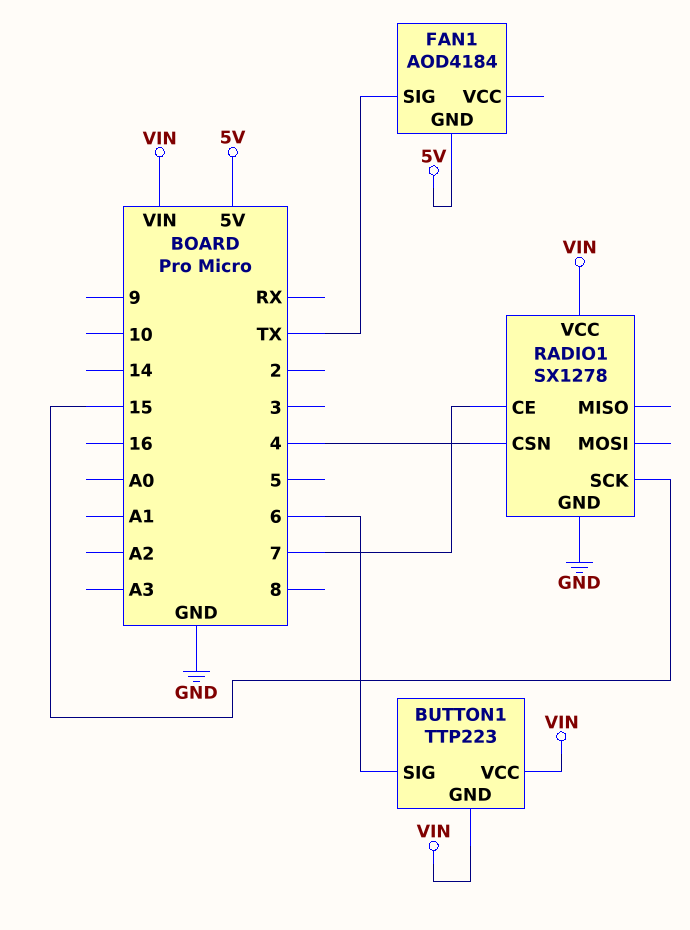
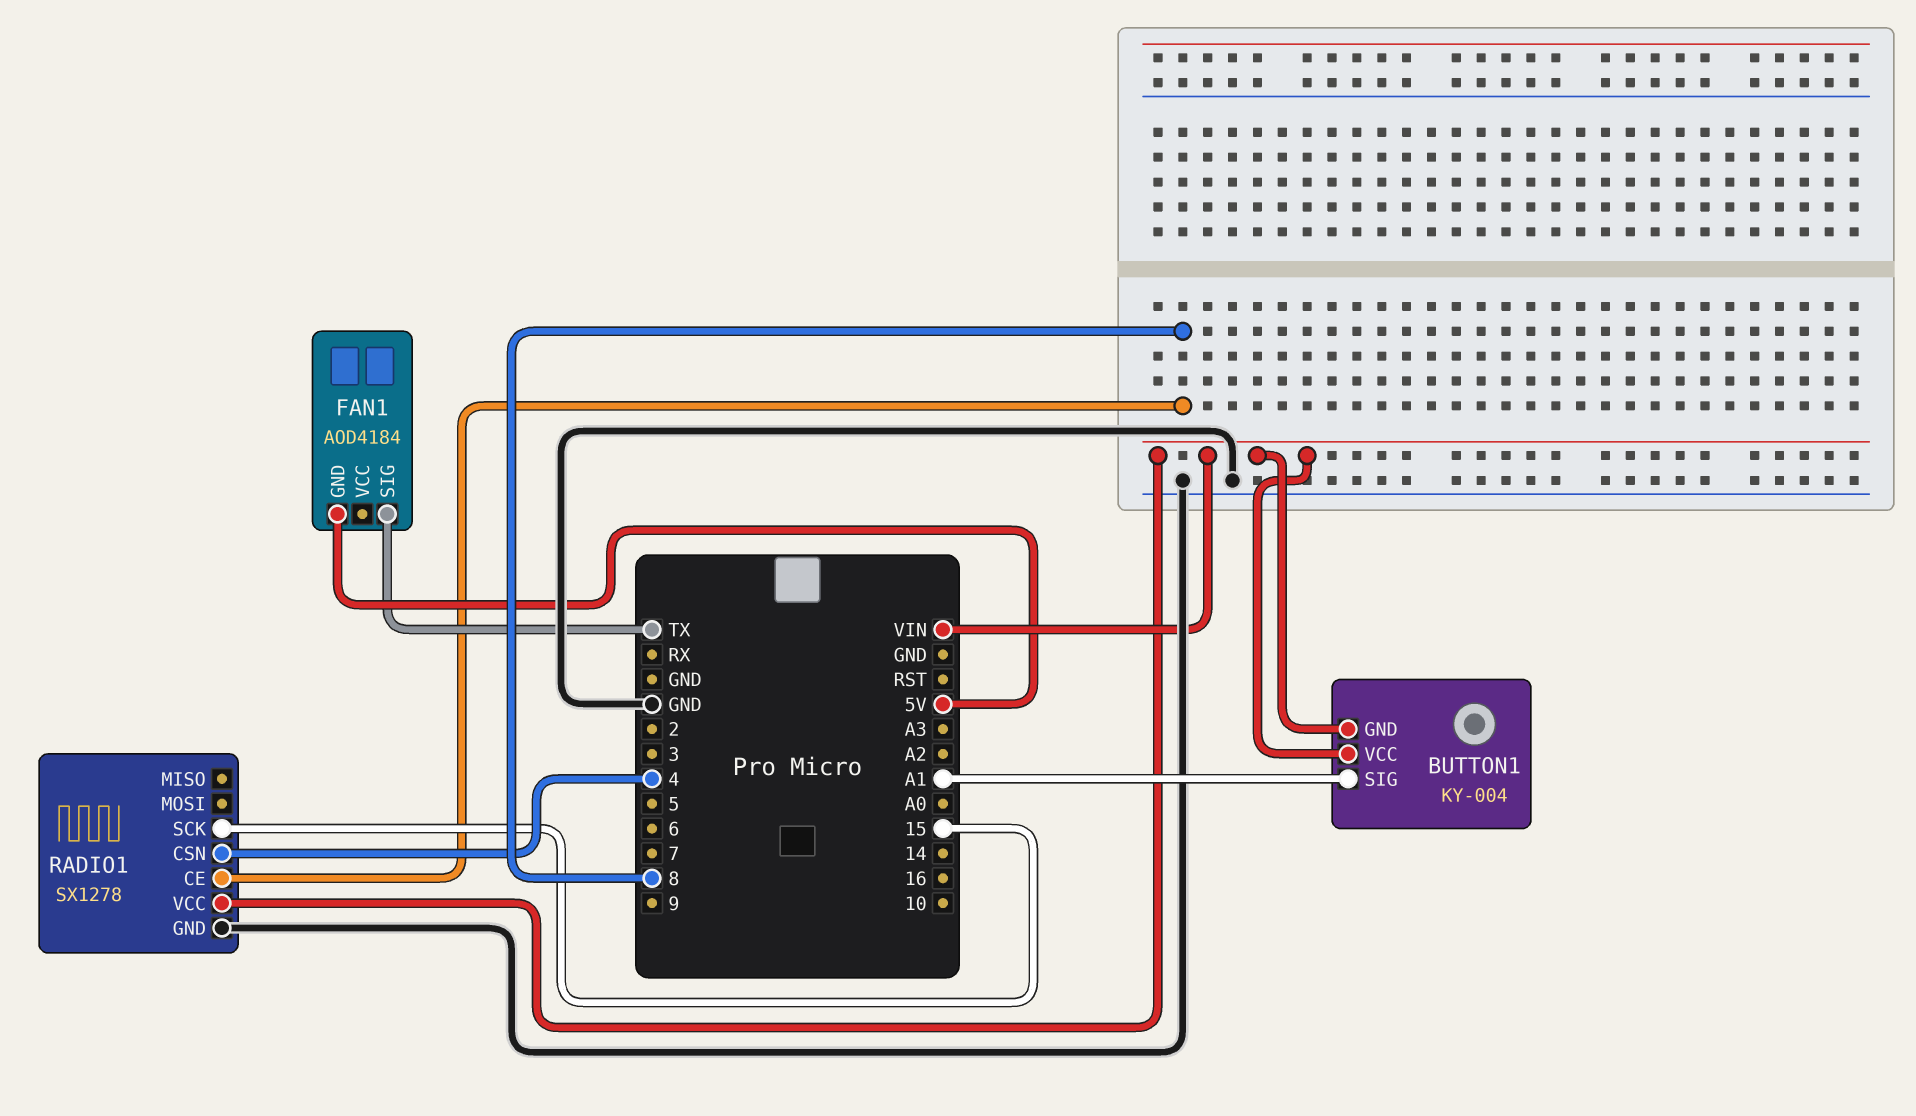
BUTTON1: TTP223 -> KY-004
BUTTON1 pin SIG: 6 -> A1
RADIO1 pin CE: 7 -> 8

